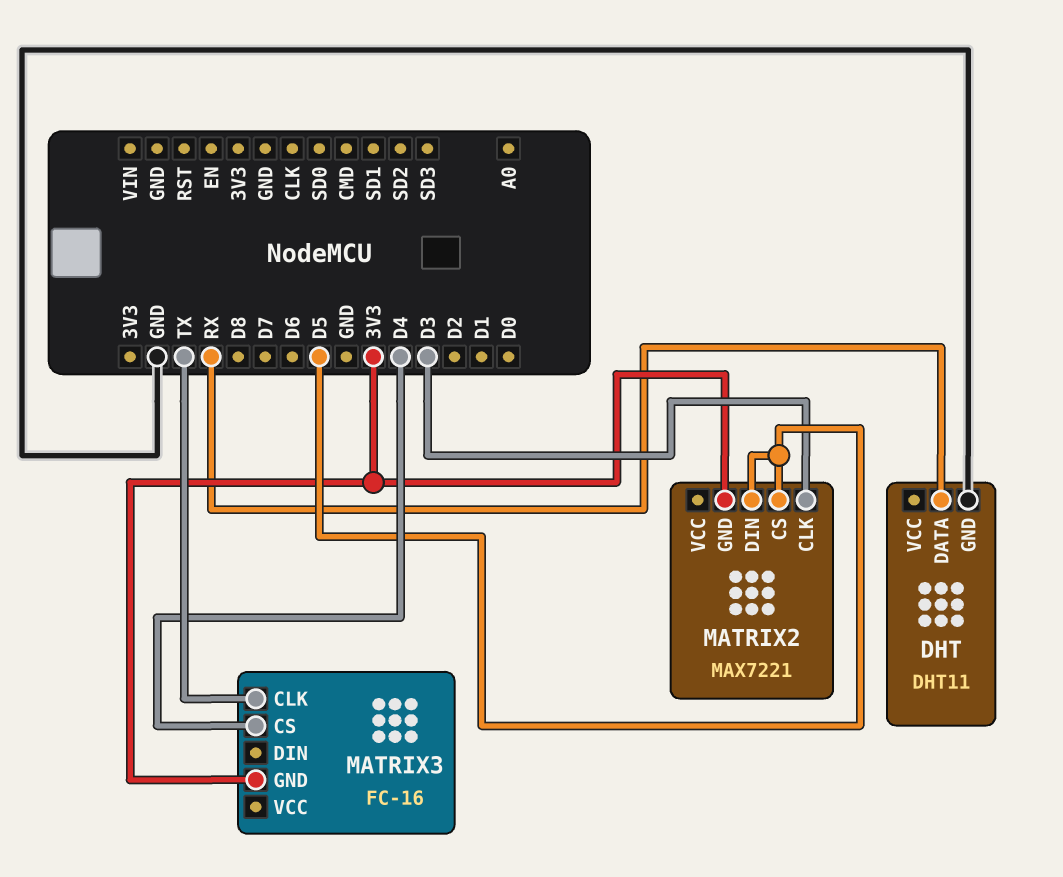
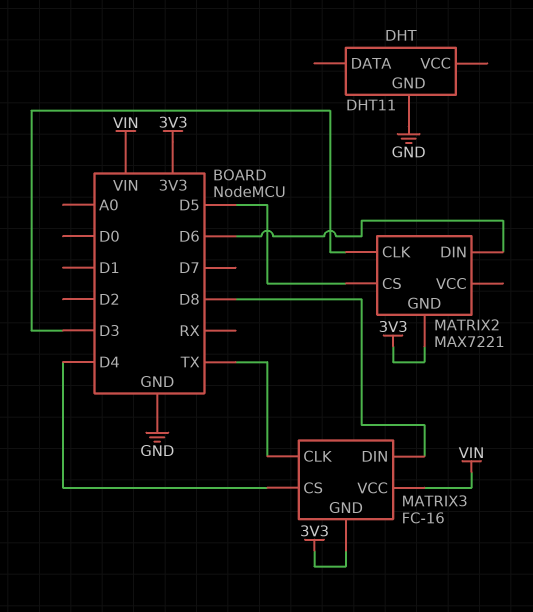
DHT pin DATA: RX -> none
MATRIX2 pin DIN: D5 -> D6
MATRIX3 pin DIN: none -> D8
MATRIX3 pin VCC: none -> VIN

